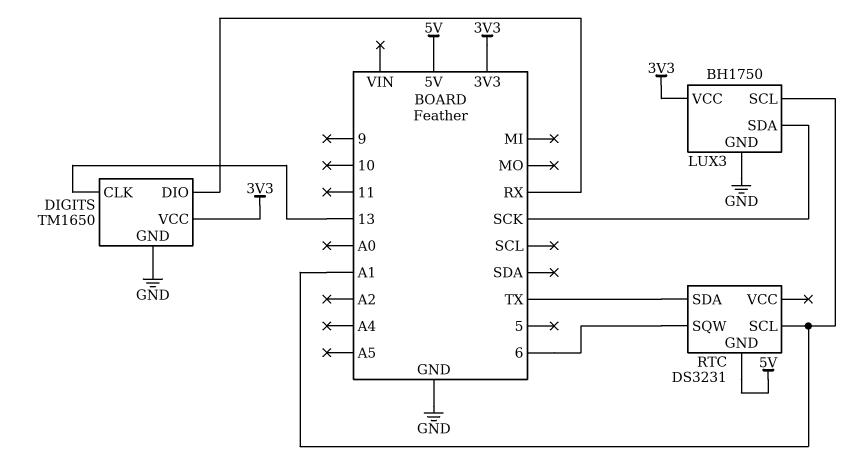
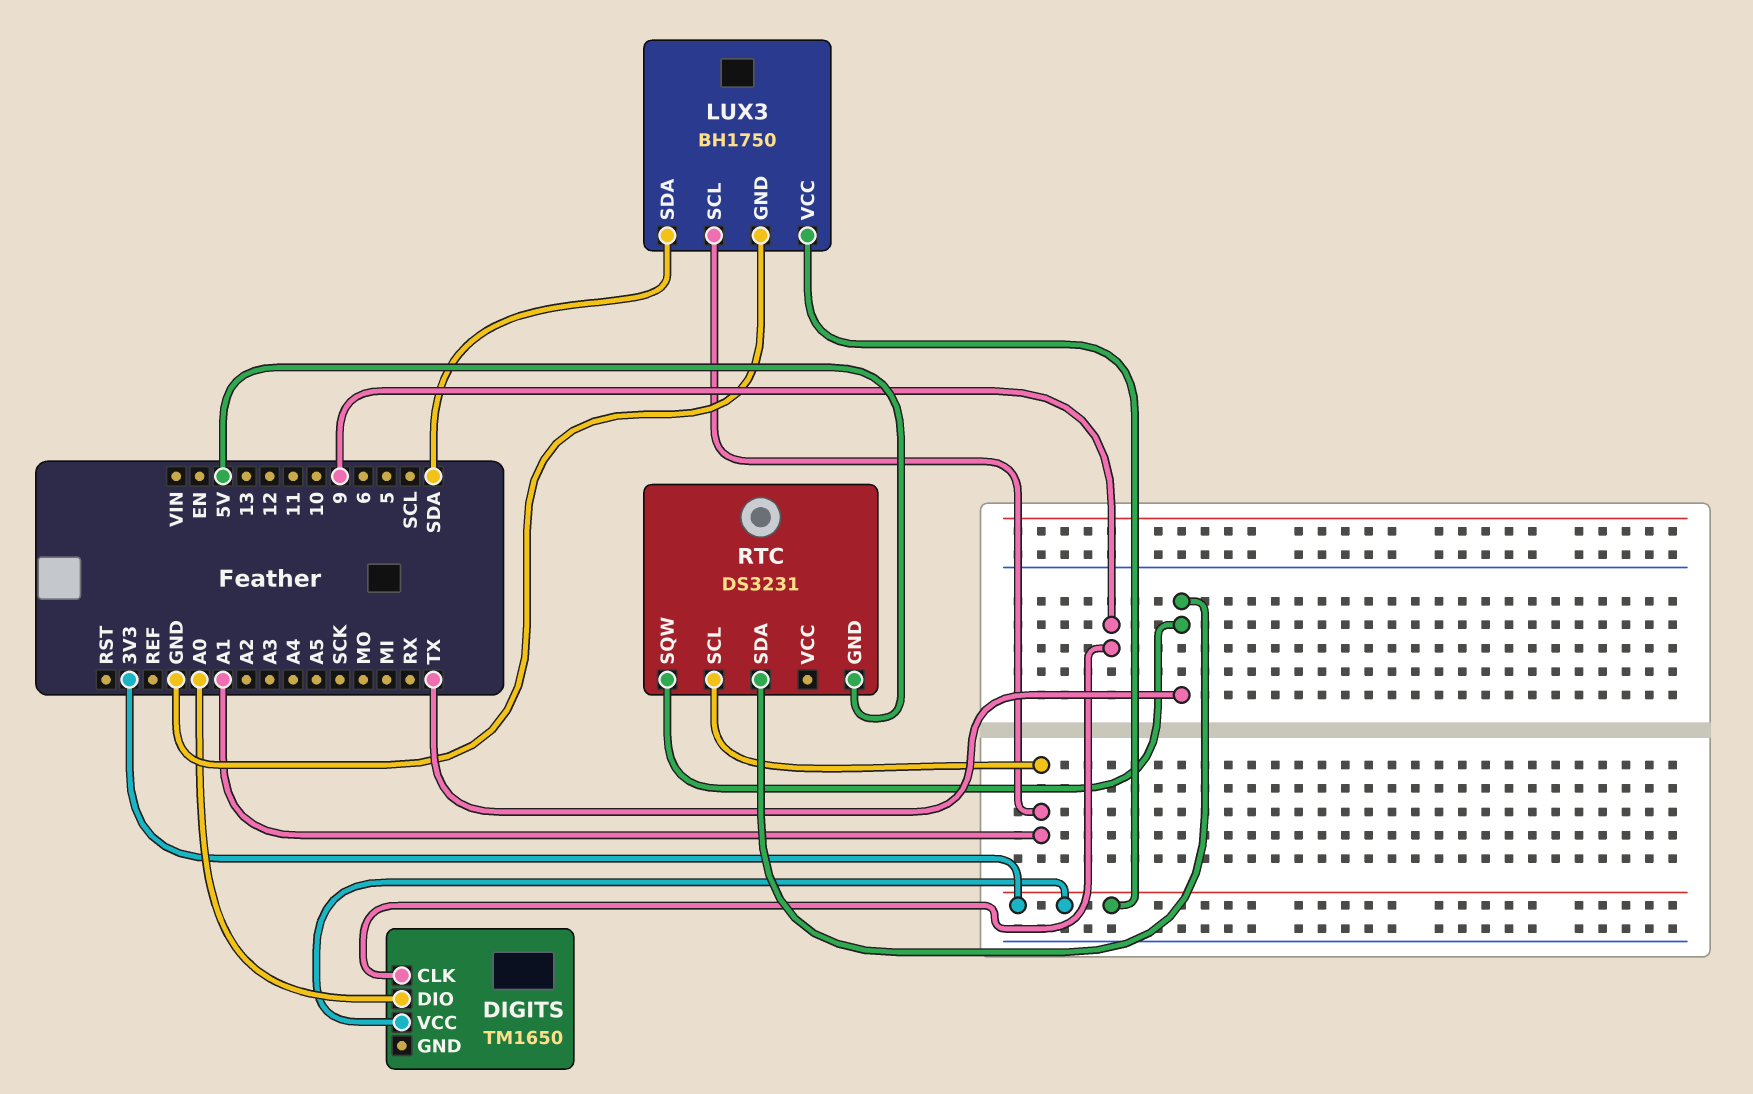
DIGITS pin CLK: 13 -> 9
DIGITS pin DIO: RX -> A0
DIGITS pin GND: GND -> none
LUX3 pin SDA: SCK -> SDA
RTC pin SQW: 6 -> TX

